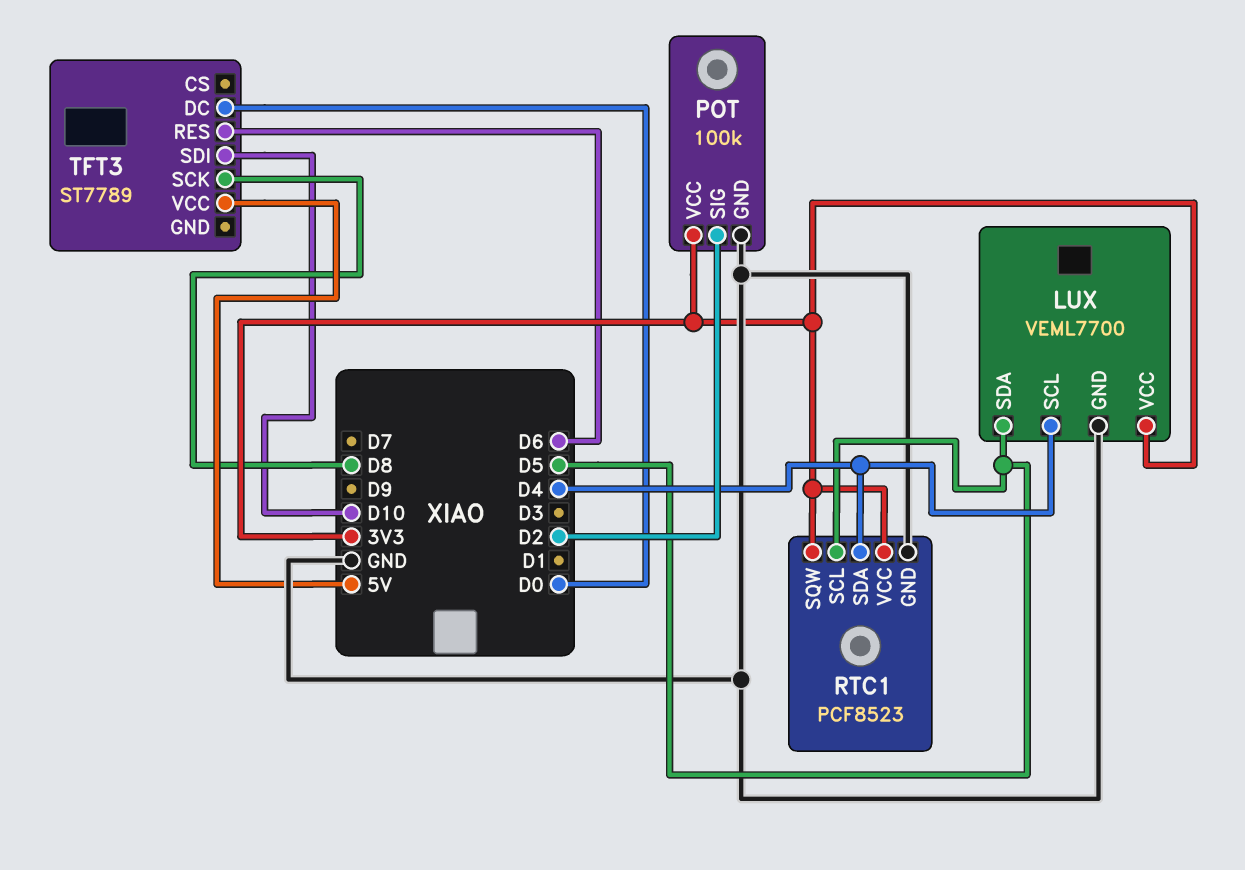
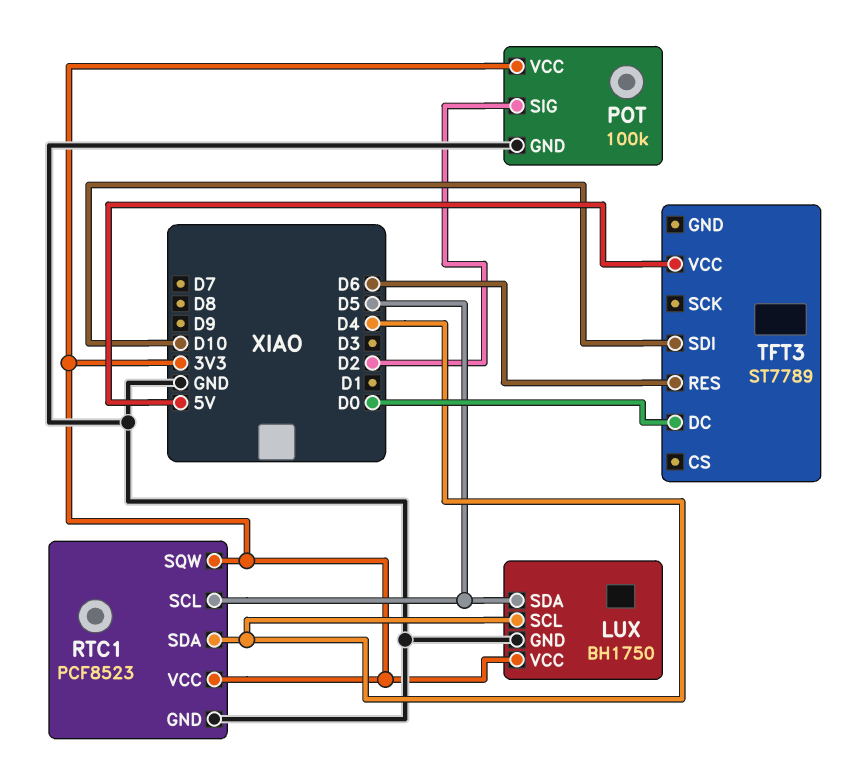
LUX: VEML7700 -> BH1750
TFT3 pin SCK: D8 -> none

